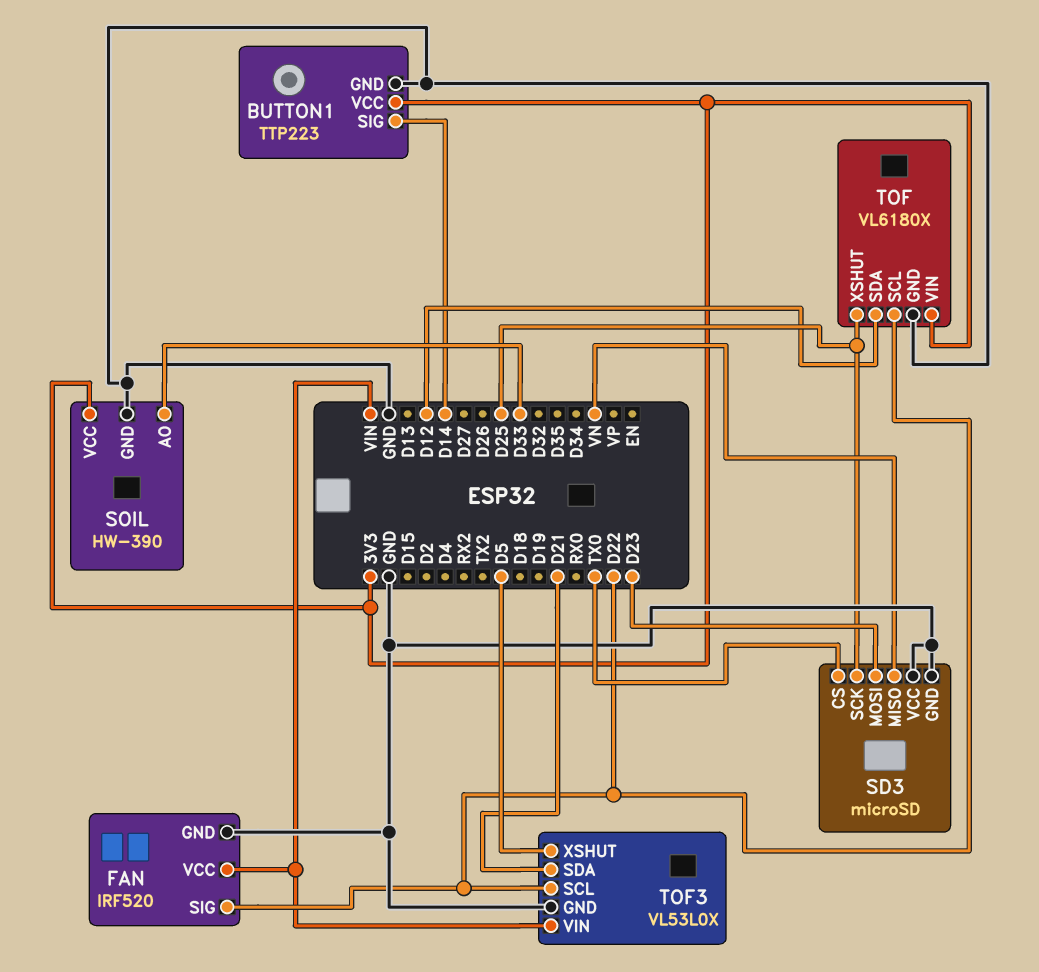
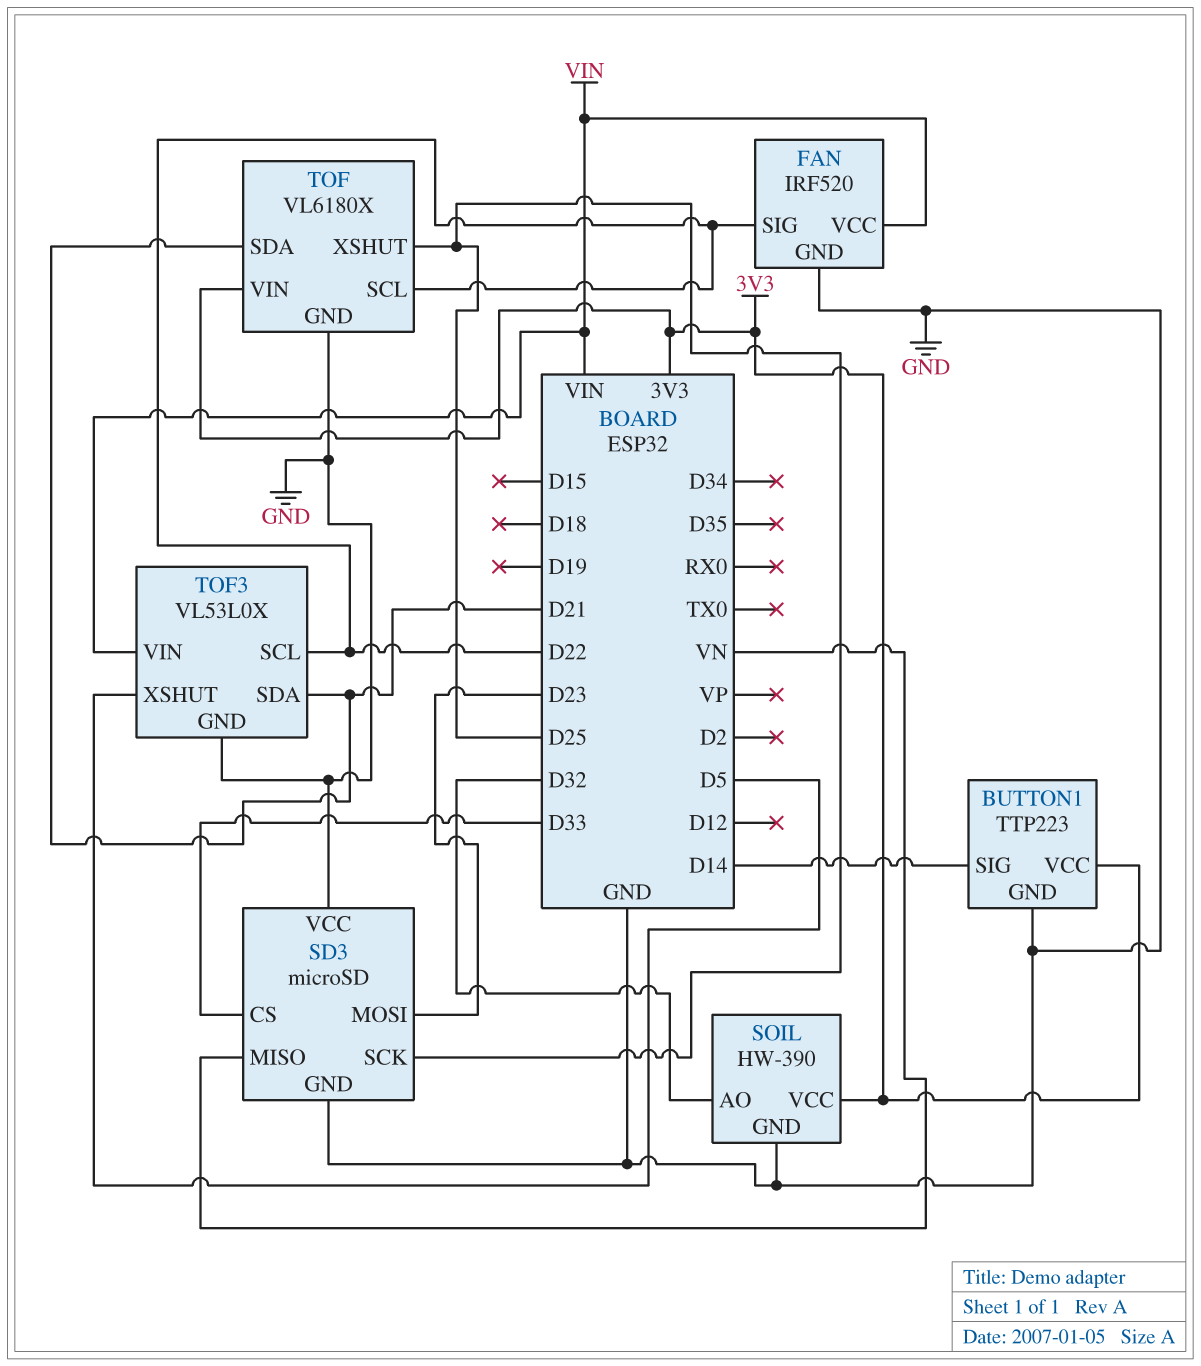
SD3 pin CS: TX0 -> D33
SOIL pin AO: D33 -> D32
TOF pin SDA: D12 -> D21

